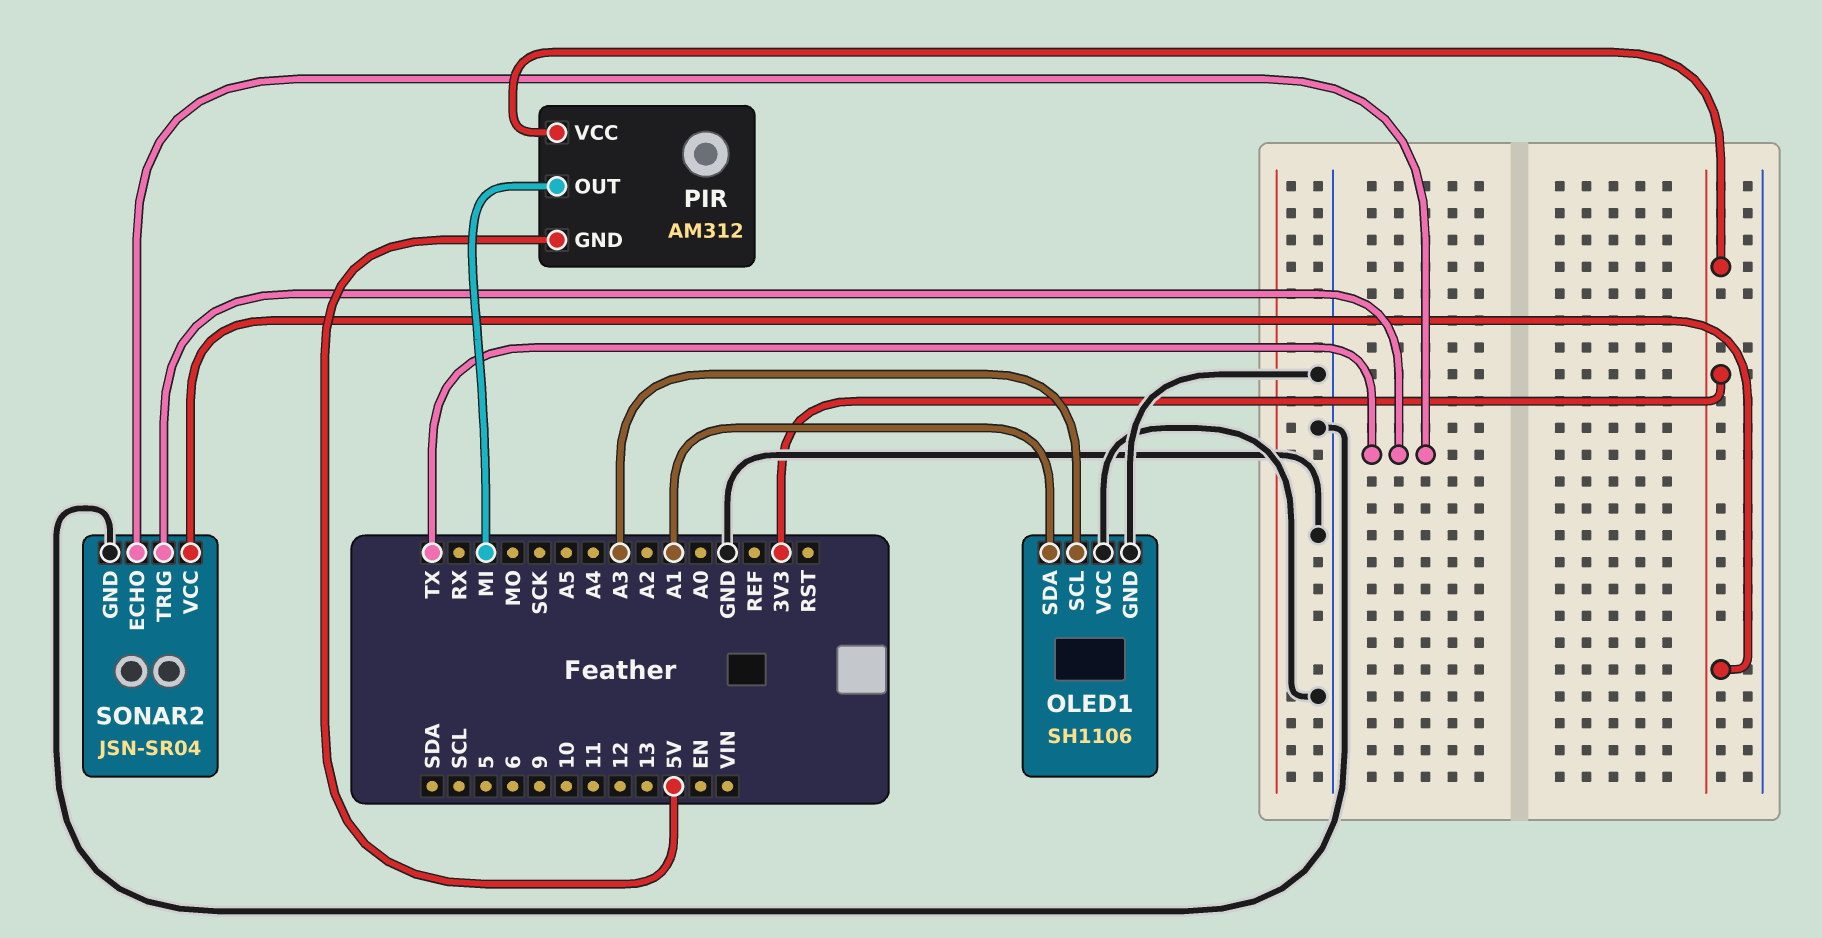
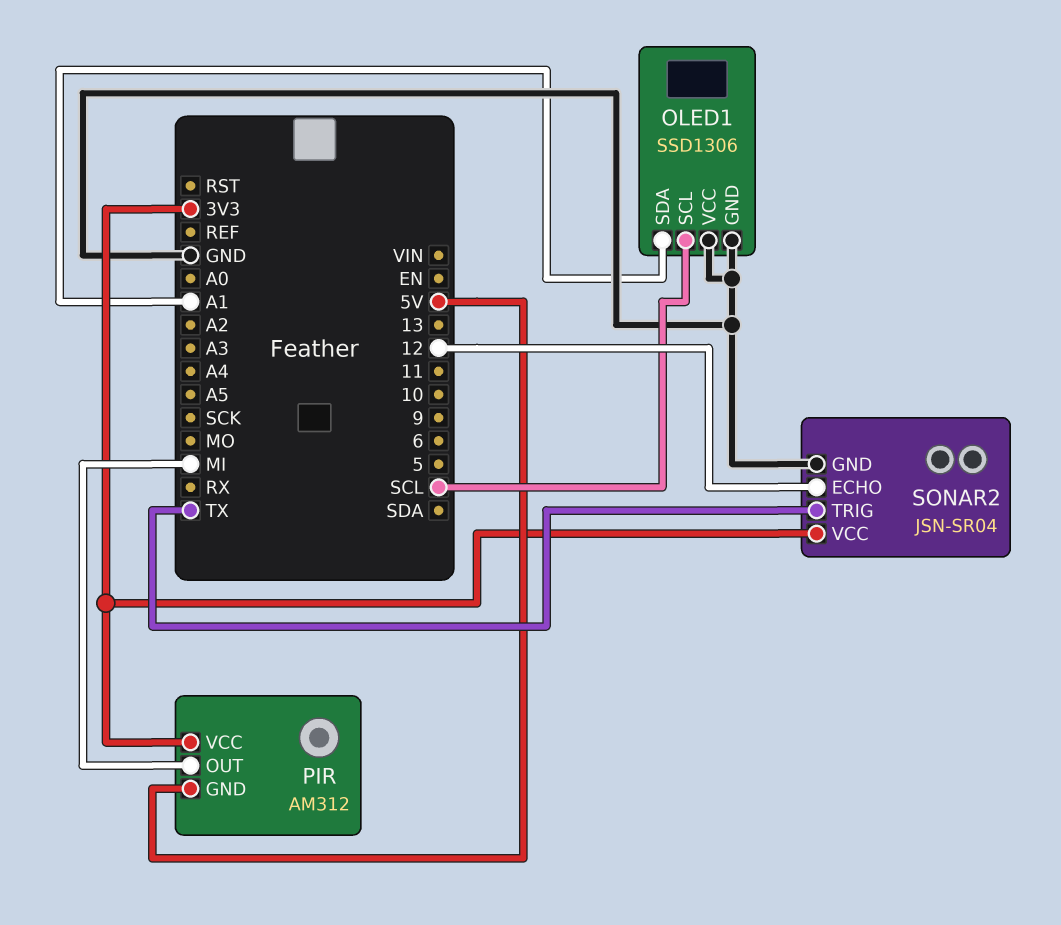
OLED1: SH1106 -> SSD1306
OLED1 pin SCL: A3 -> SCL
SONAR2 pin ECHO: TX -> 12

